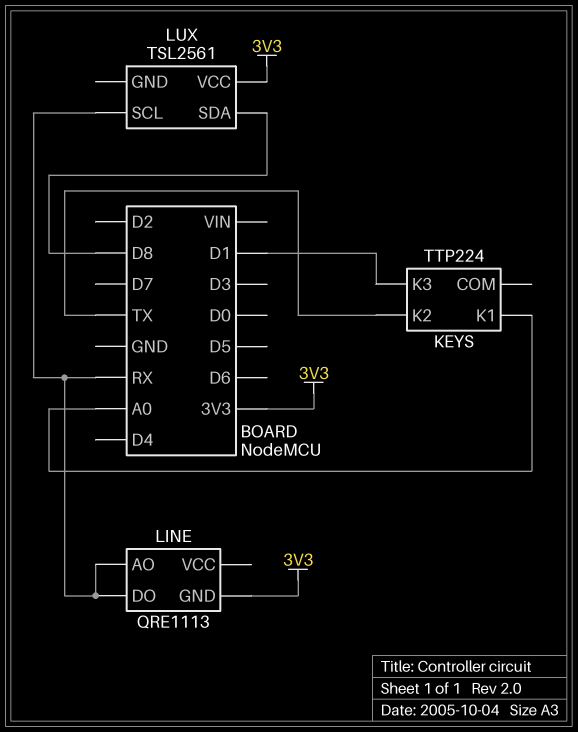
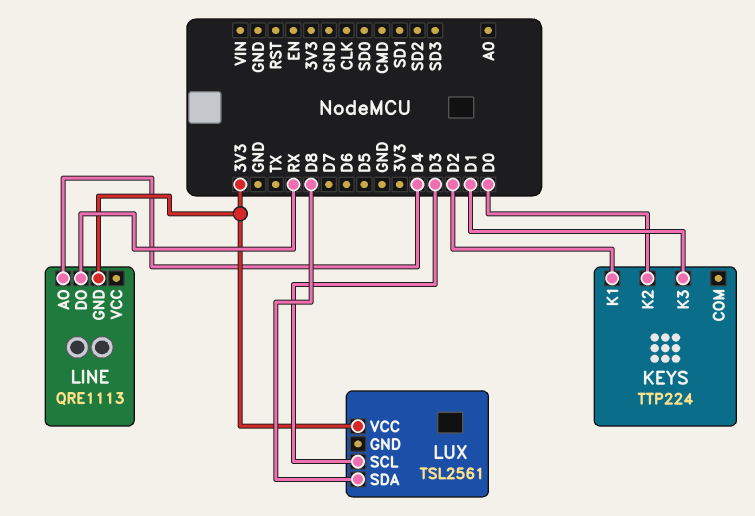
KEYS pin K1: A0 -> D2
KEYS pin K2: TX -> D0
LINE pin AO: RX -> D4
LUX pin SCL: RX -> D3

